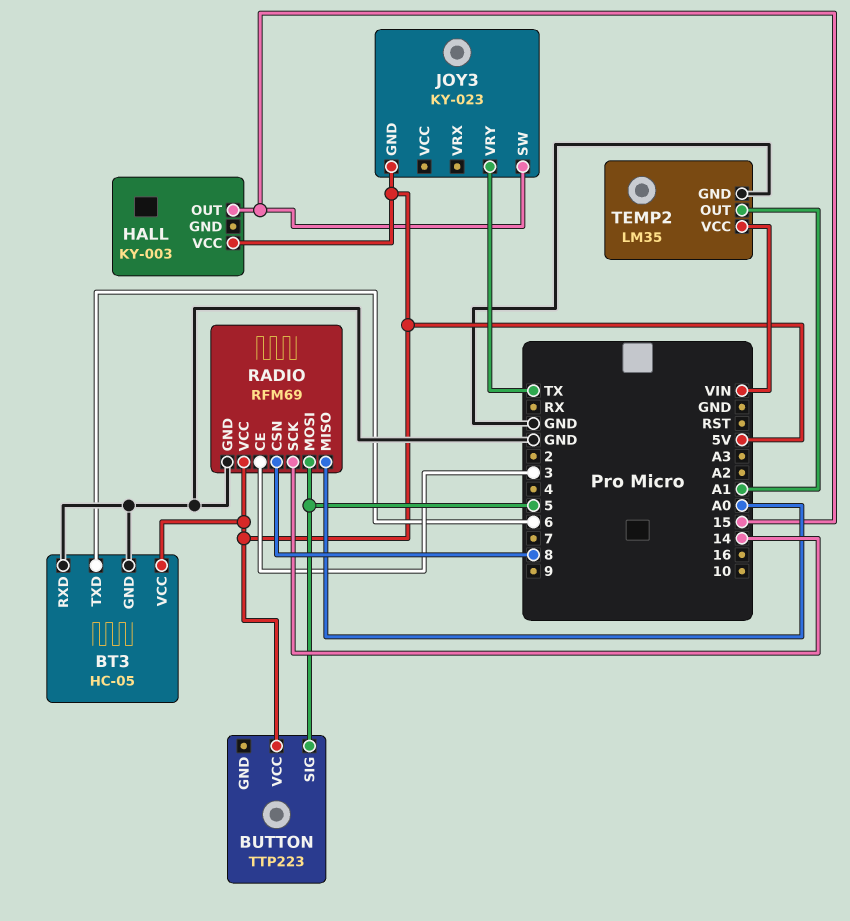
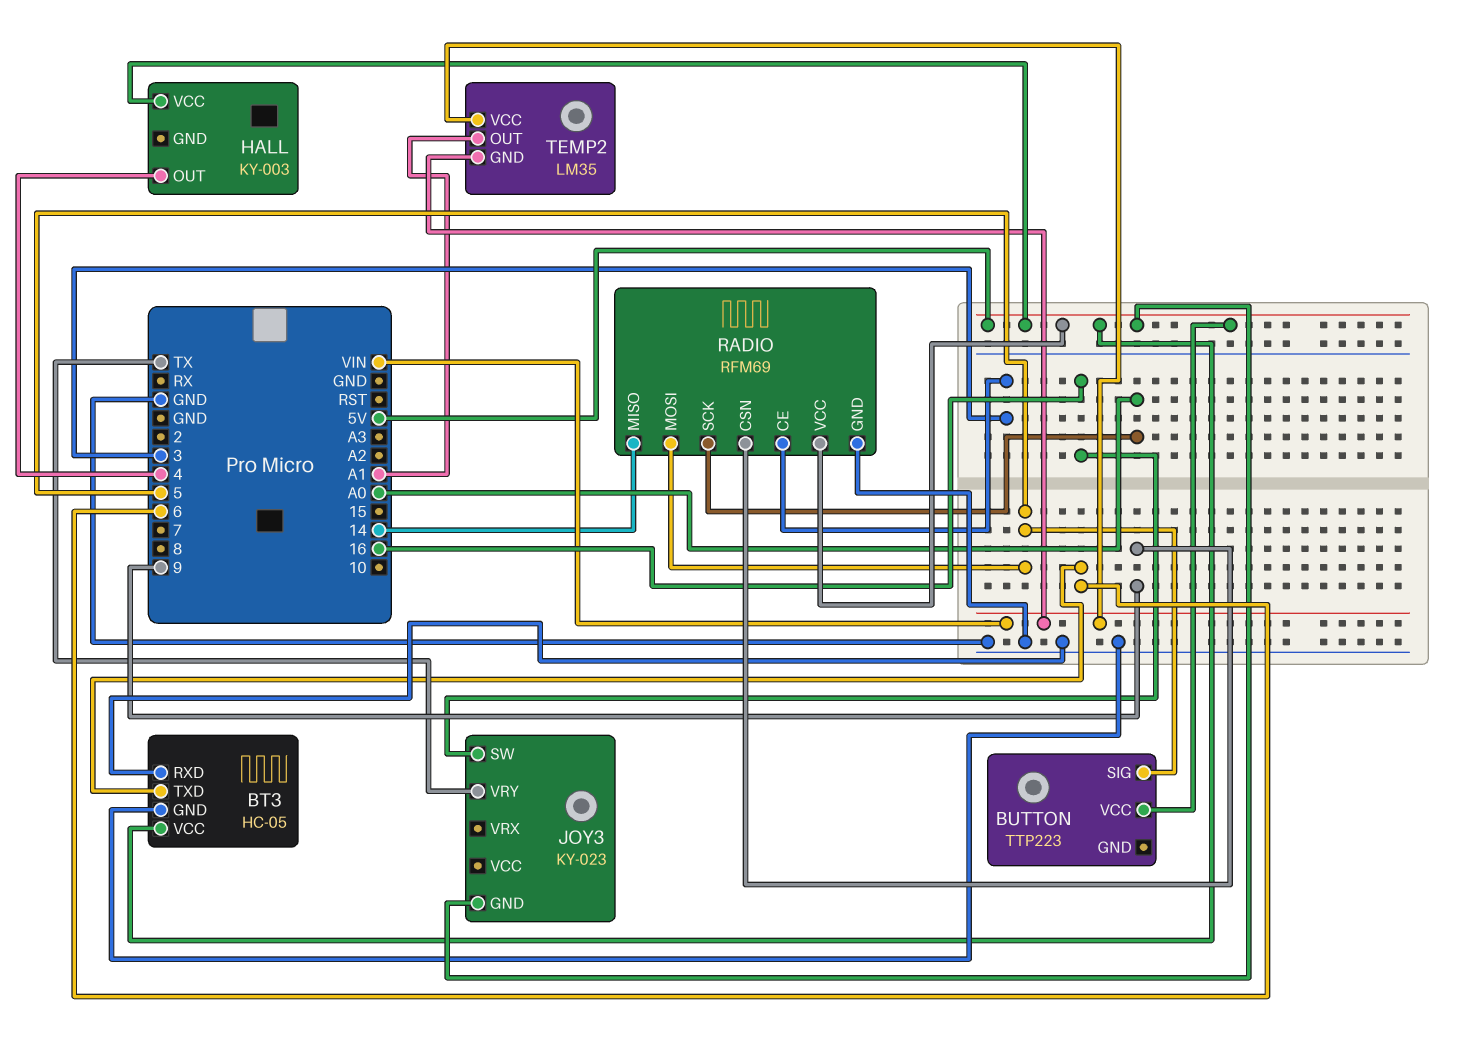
HALL pin OUT: 15 -> 4
JOY3 pin SW: 15 -> 16
RADIO pin CSN: 8 -> 9
RADIO pin MISO: A0 -> 14
RADIO pin SCK: 14 -> A0
TEMP2 pin GND: GND -> VIN

